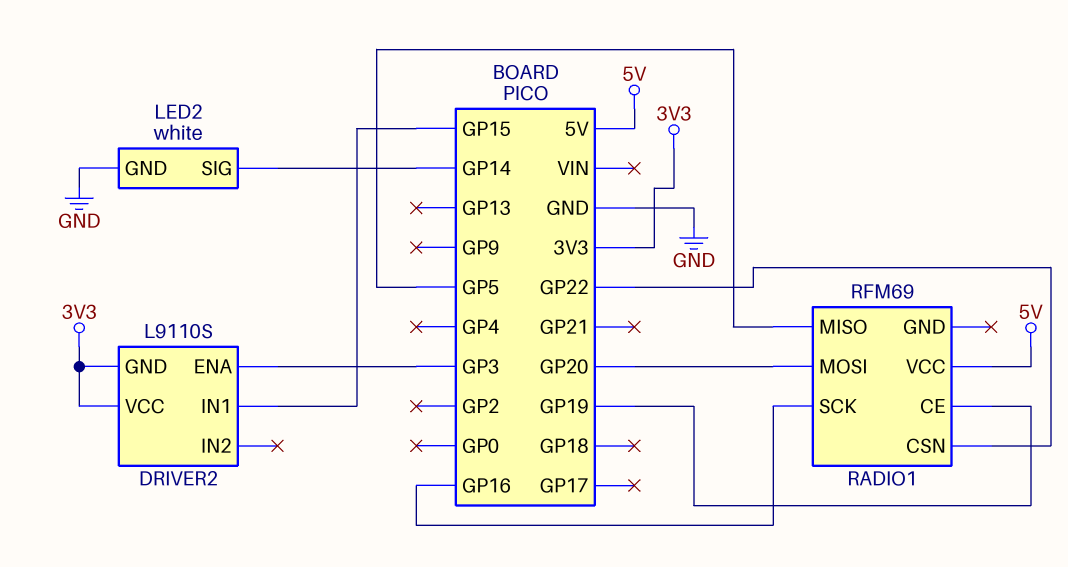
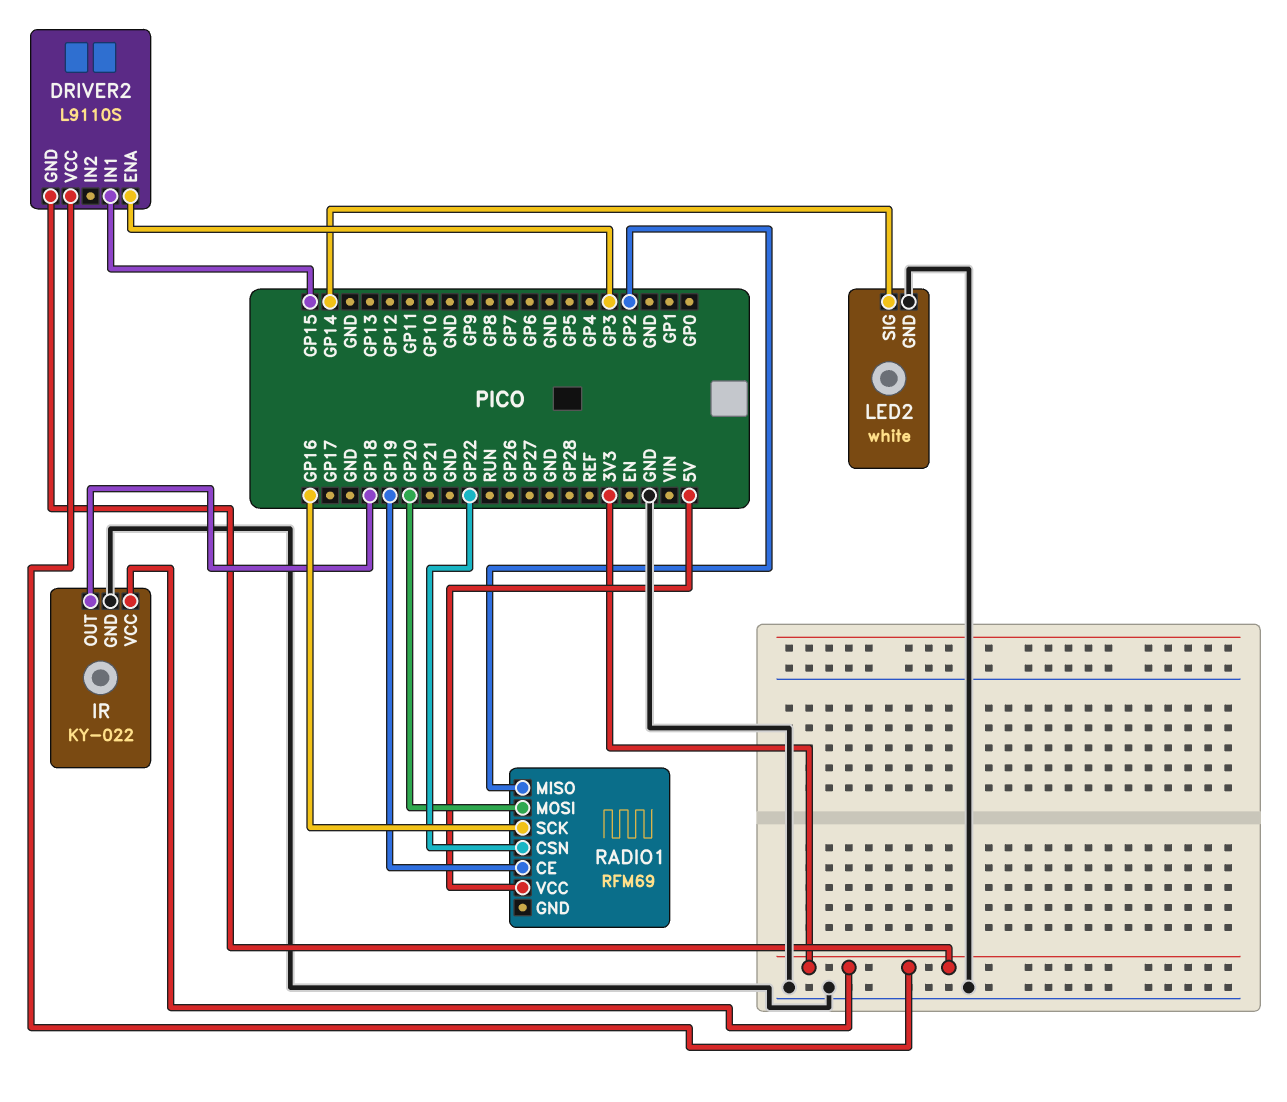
IR: none -> KY-022
IR pin GND: none -> GND
IR pin OUT: none -> GP18
IR pin VCC: none -> 3V3
RADIO1 pin MISO: GP5 -> GP2

